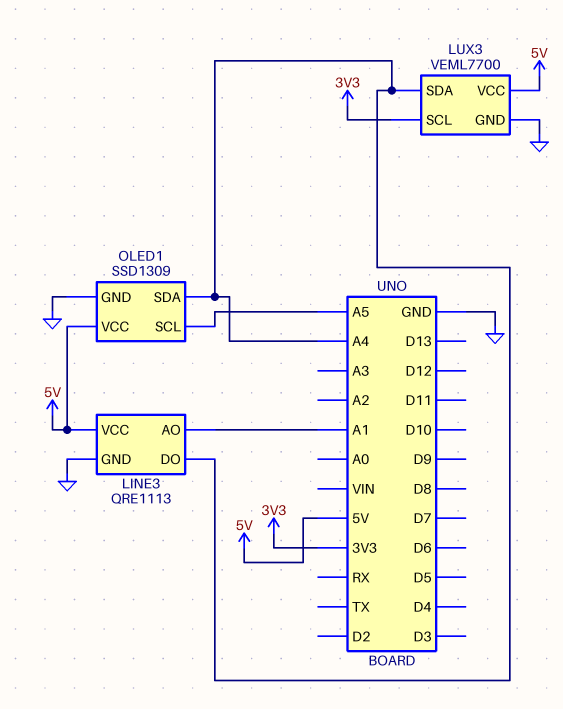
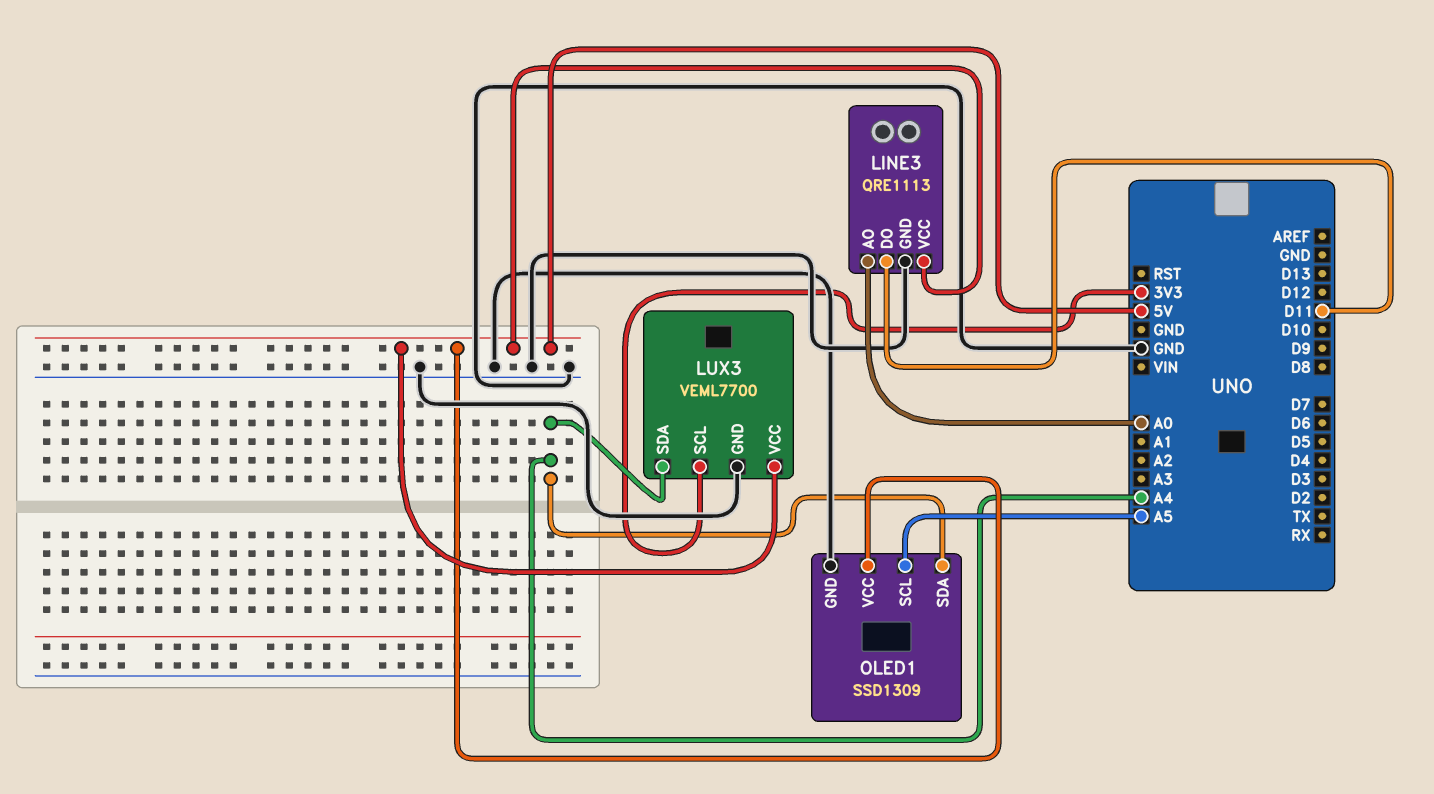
LINE3 pin AO: A1 -> A0
LINE3 pin DO: A4 -> D11

